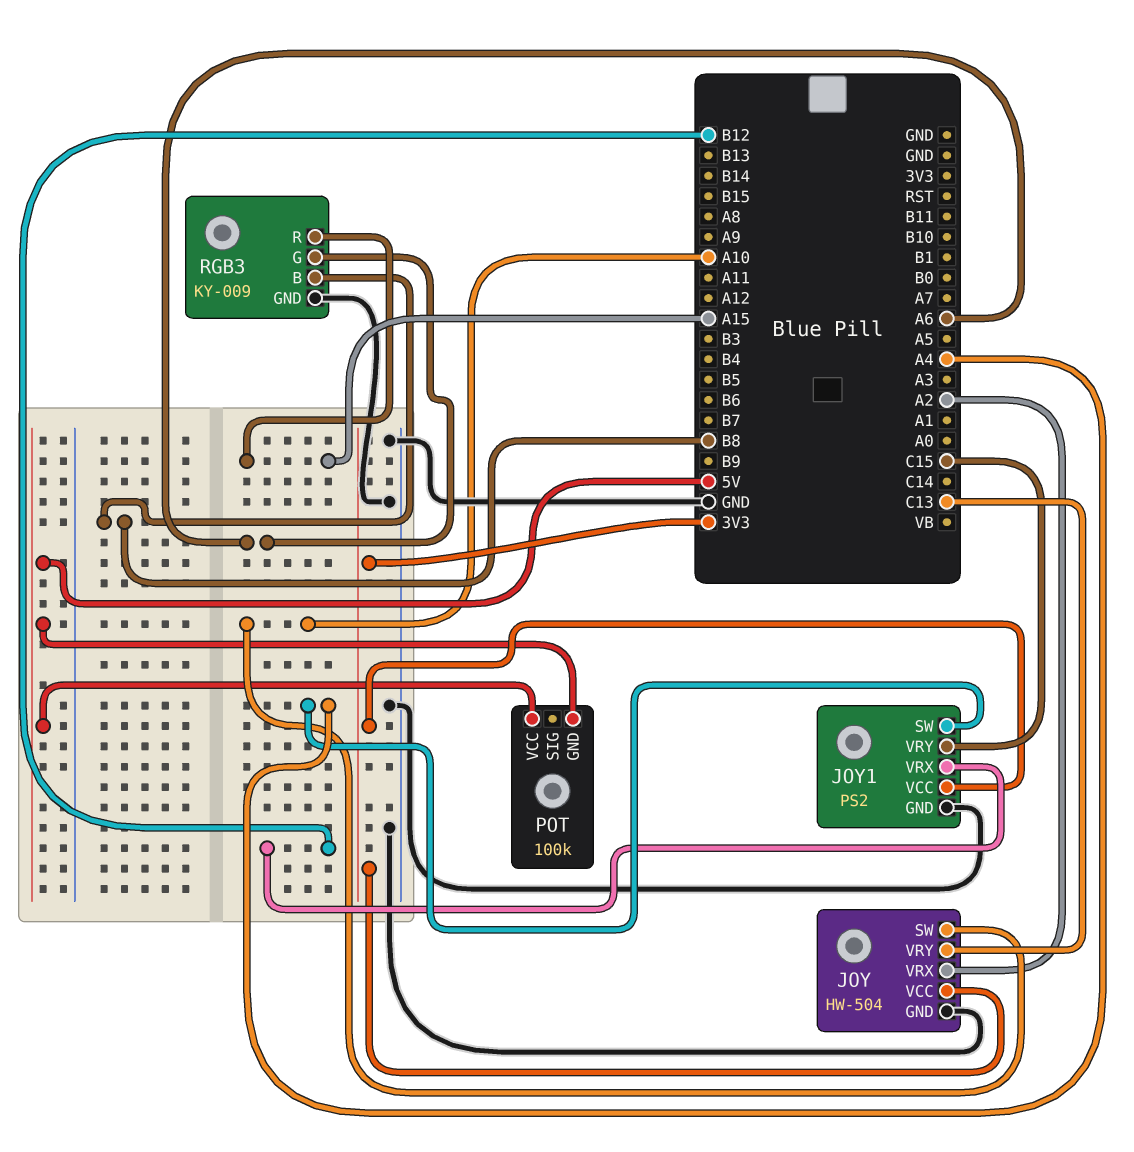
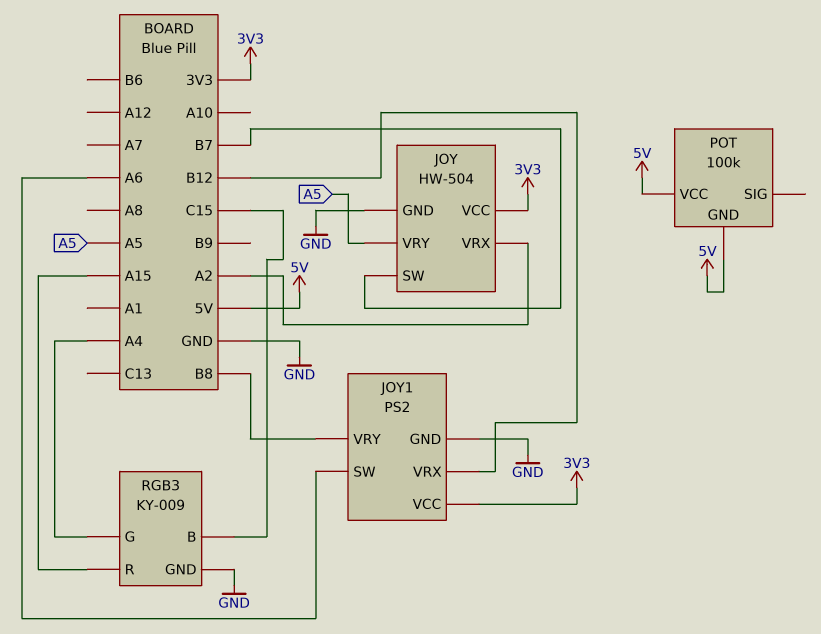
JOY pin SW: A10 -> B7
JOY pin VRY: C13 -> A5
JOY1 pin SW: A4 -> A6
JOY1 pin VRY: C15 -> B8
RGB3 pin B: B8 -> C15
RGB3 pin G: A6 -> A4

